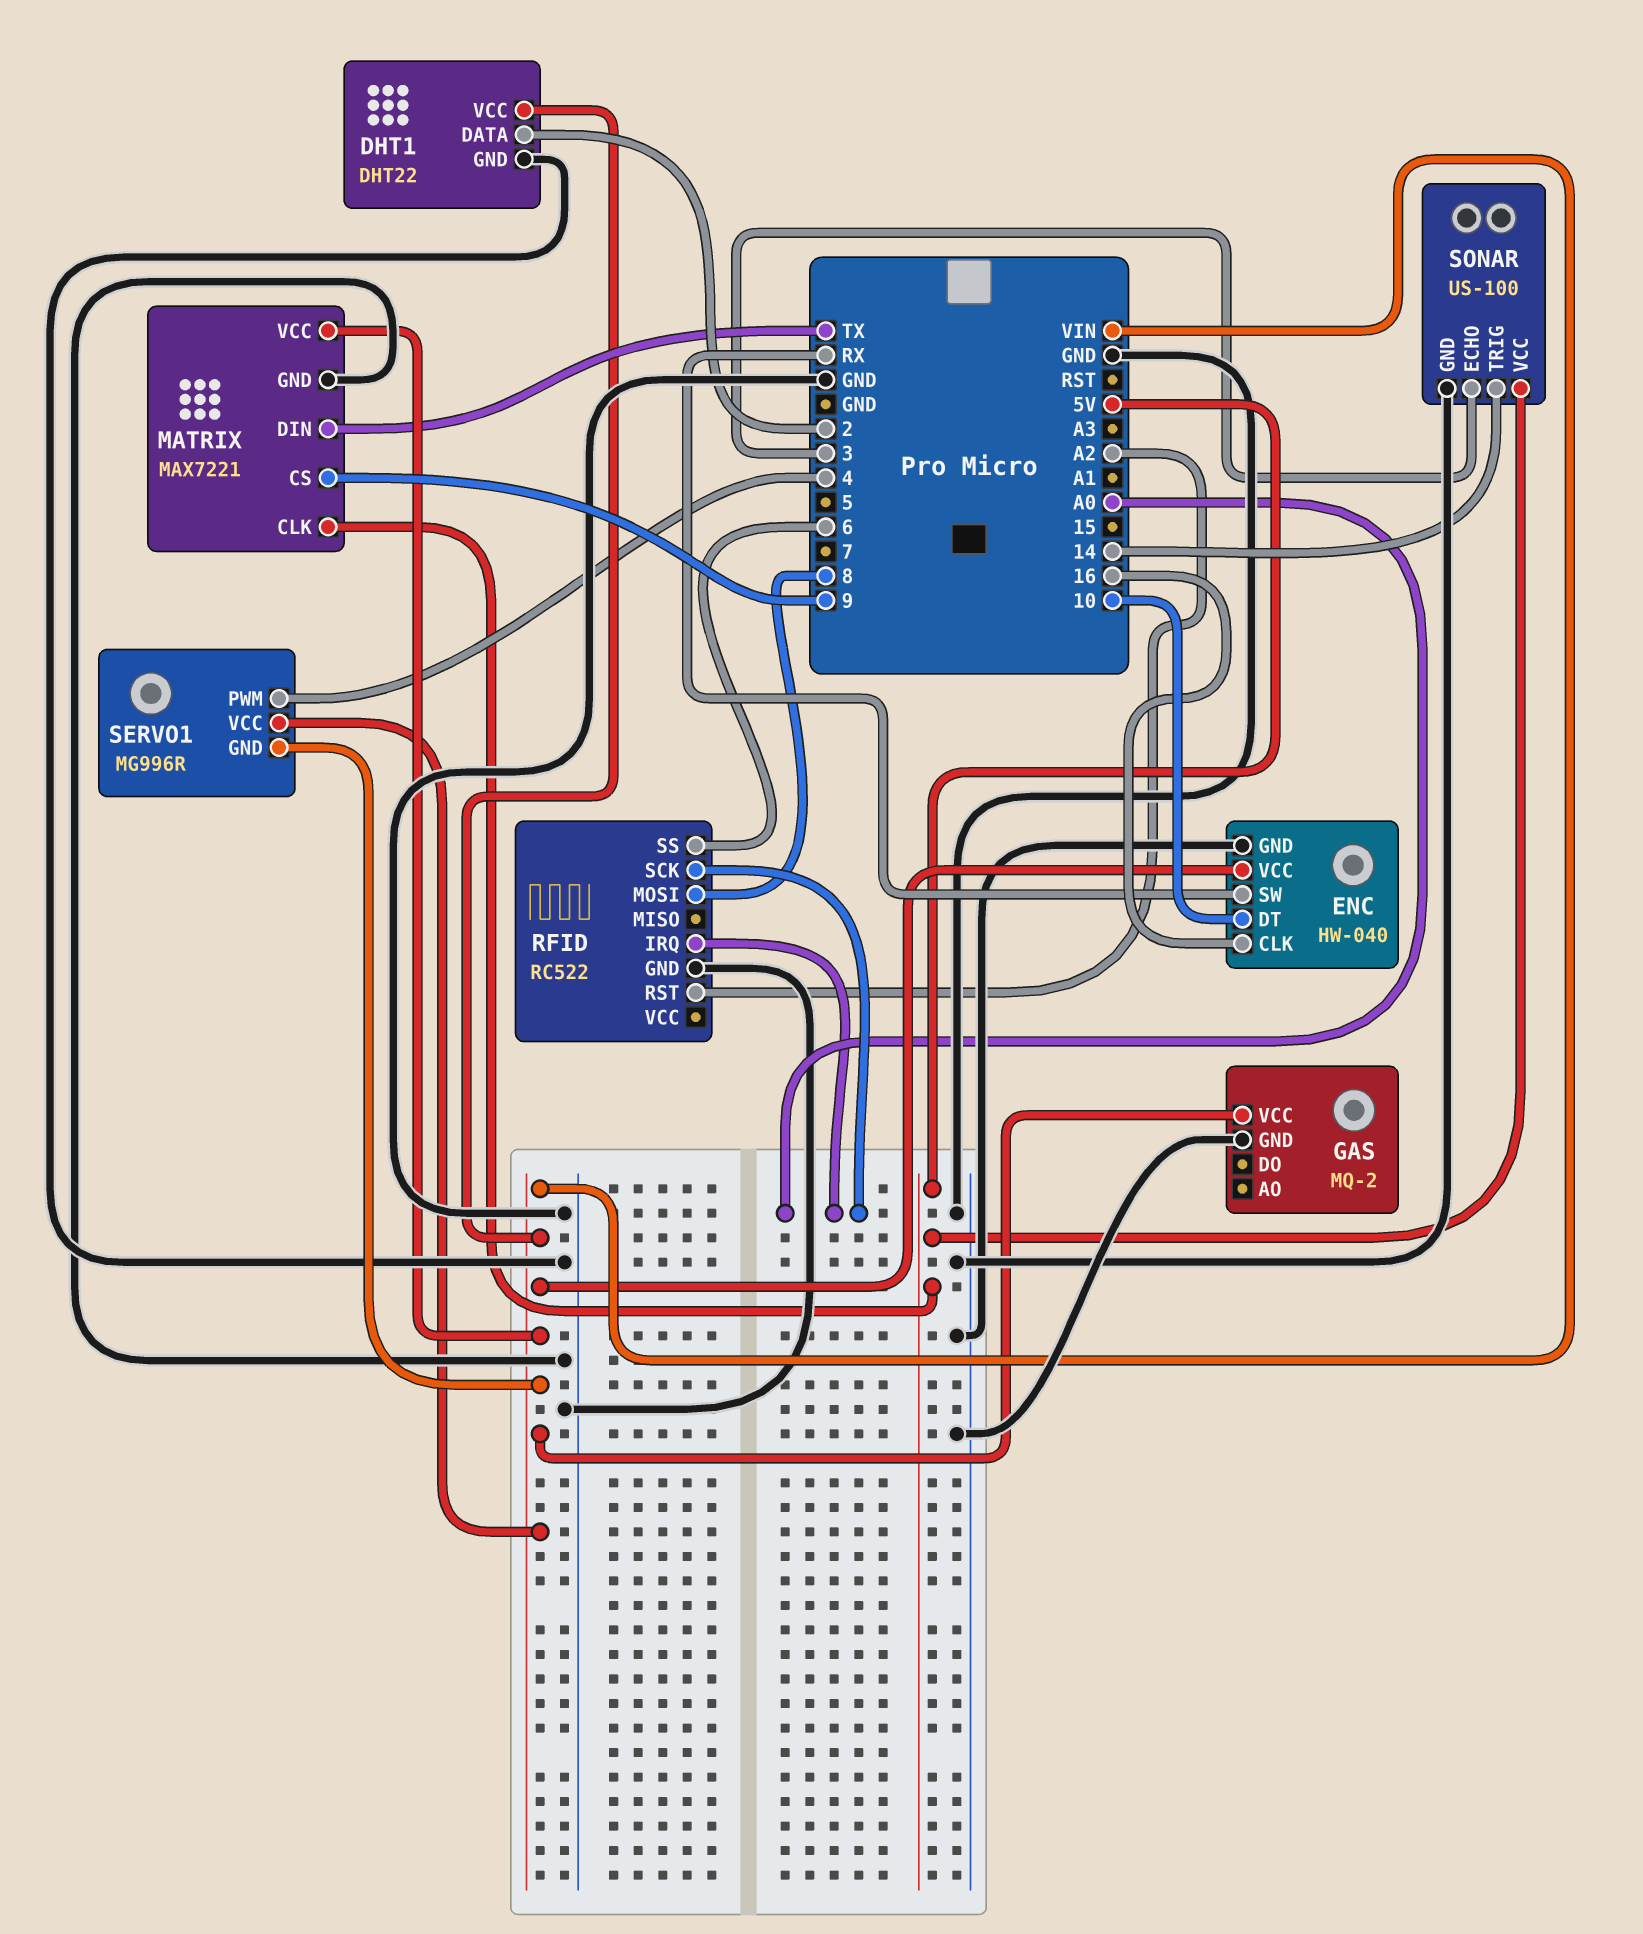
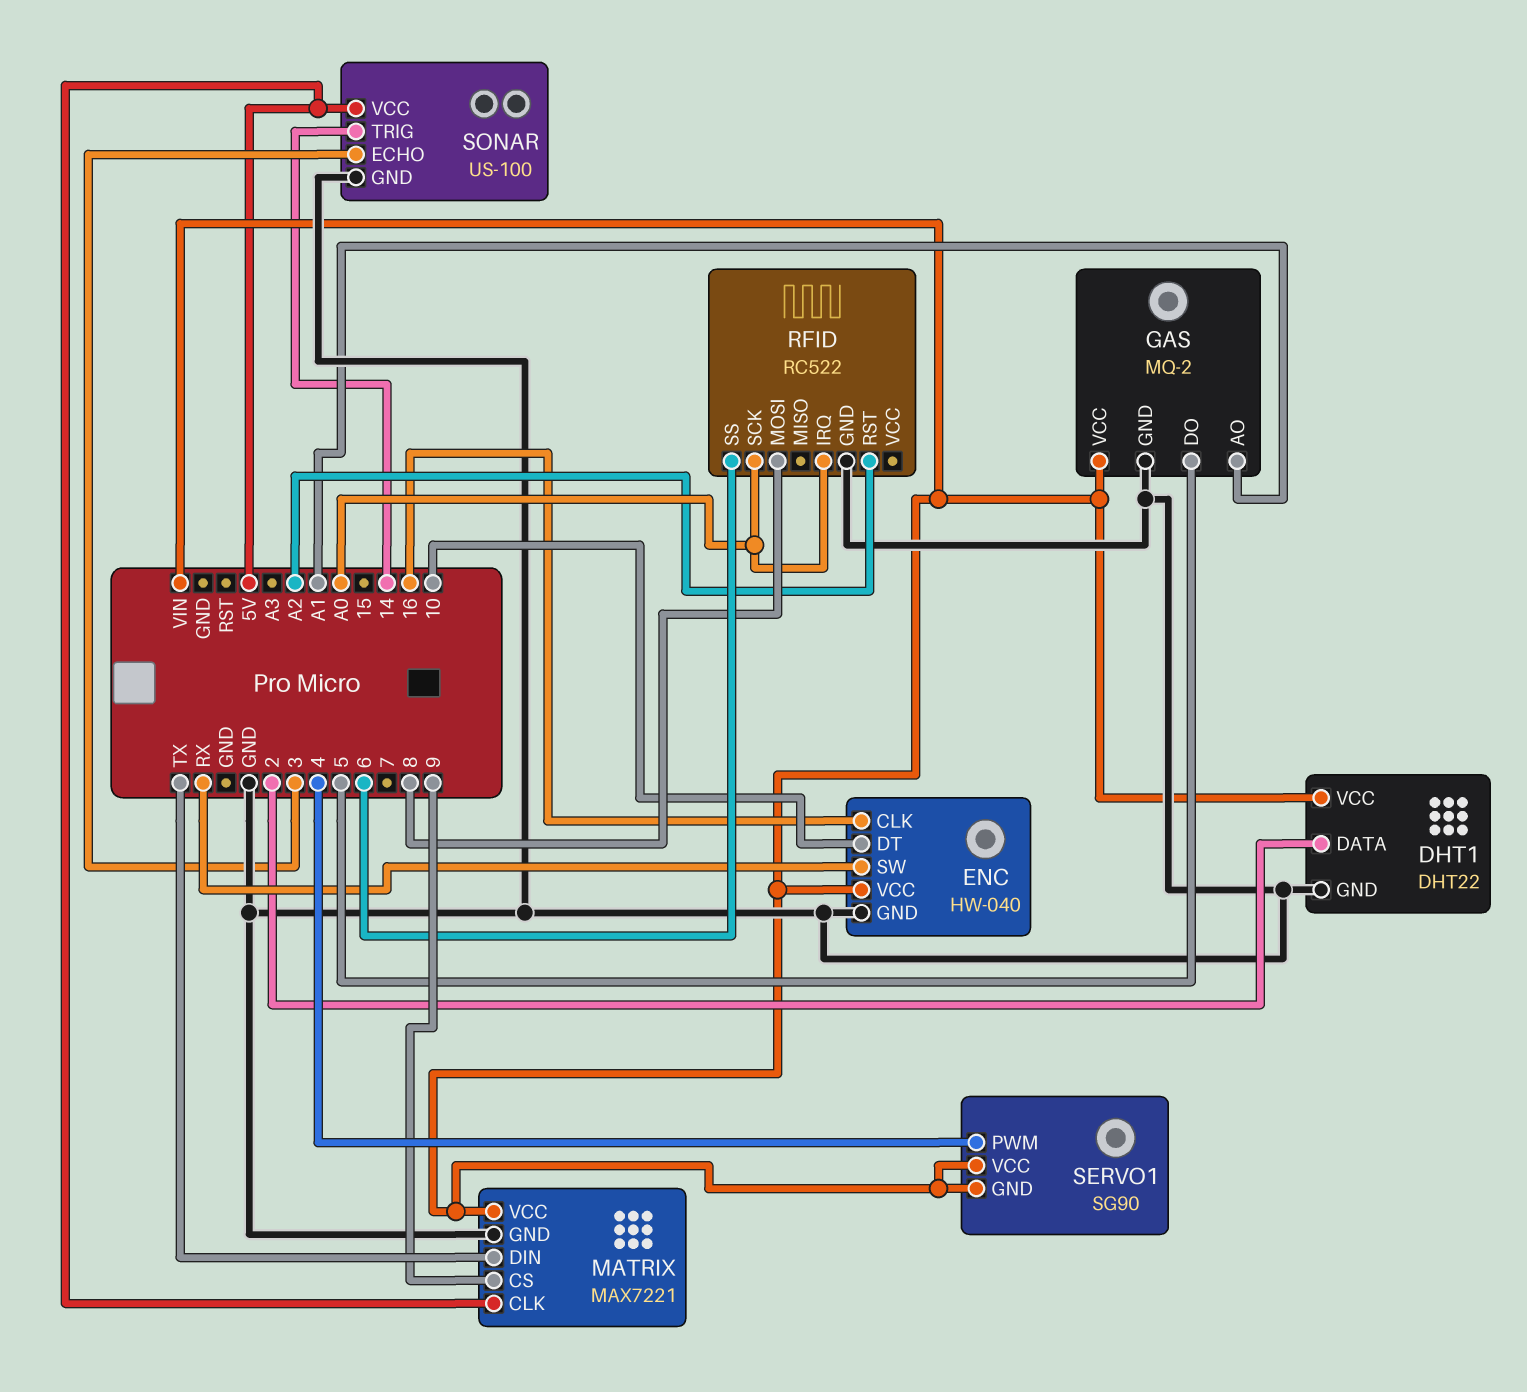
GAS pin AO: none -> A1
GAS pin DO: none -> 5
SERVO1: MG996R -> SG90

